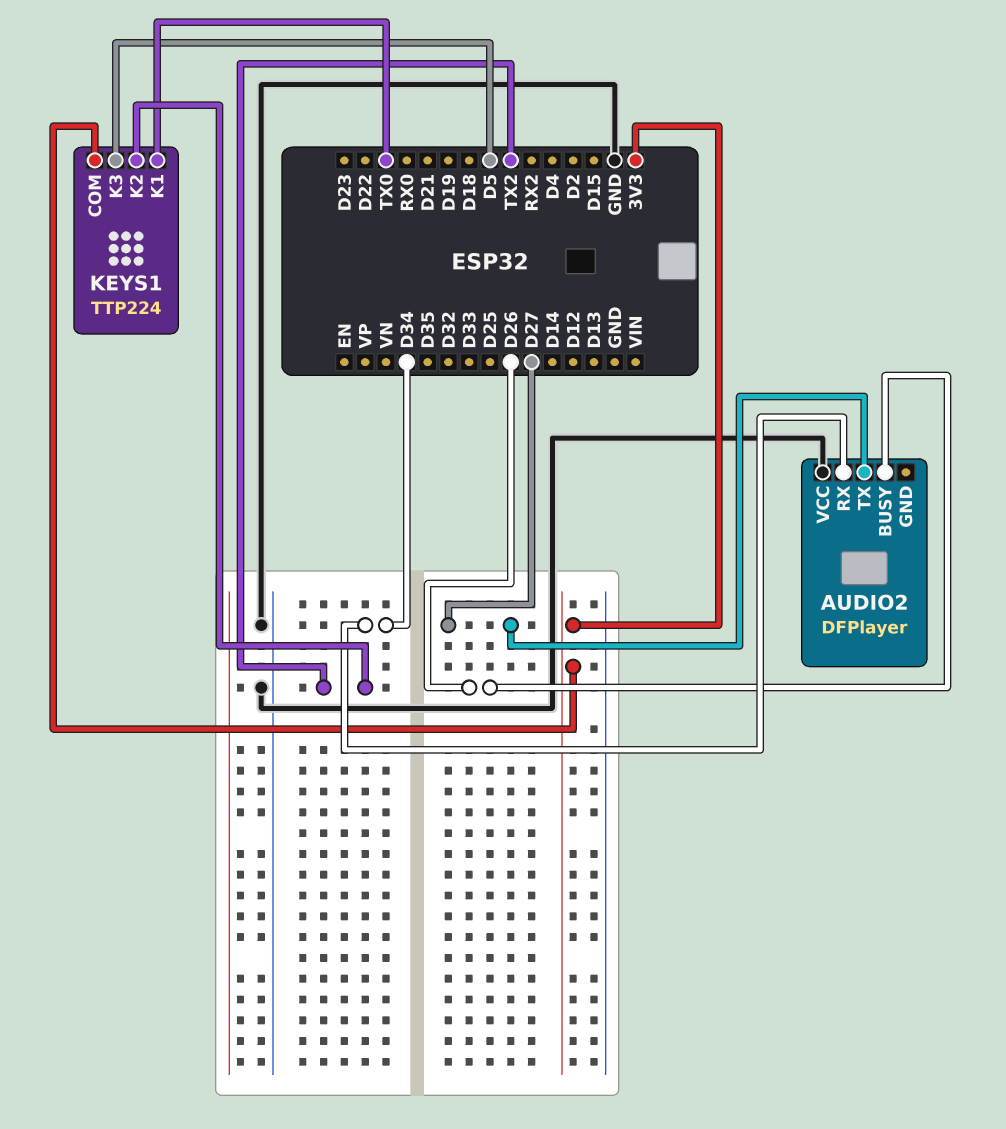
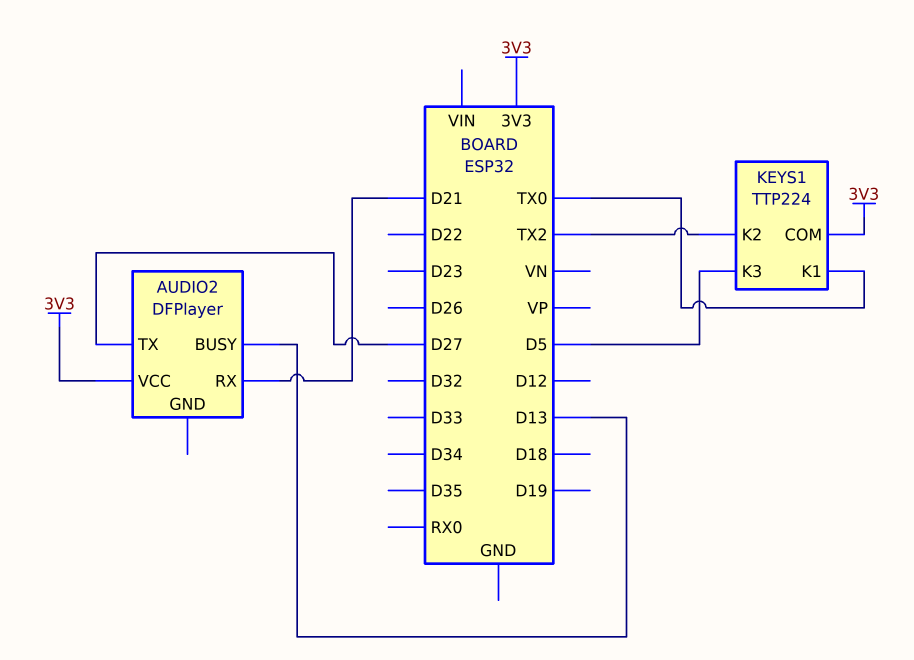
AUDIO2 pin BUSY: D26 -> D13
AUDIO2 pin RX: D34 -> D21
AUDIO2 pin VCC: GND -> 3V3

